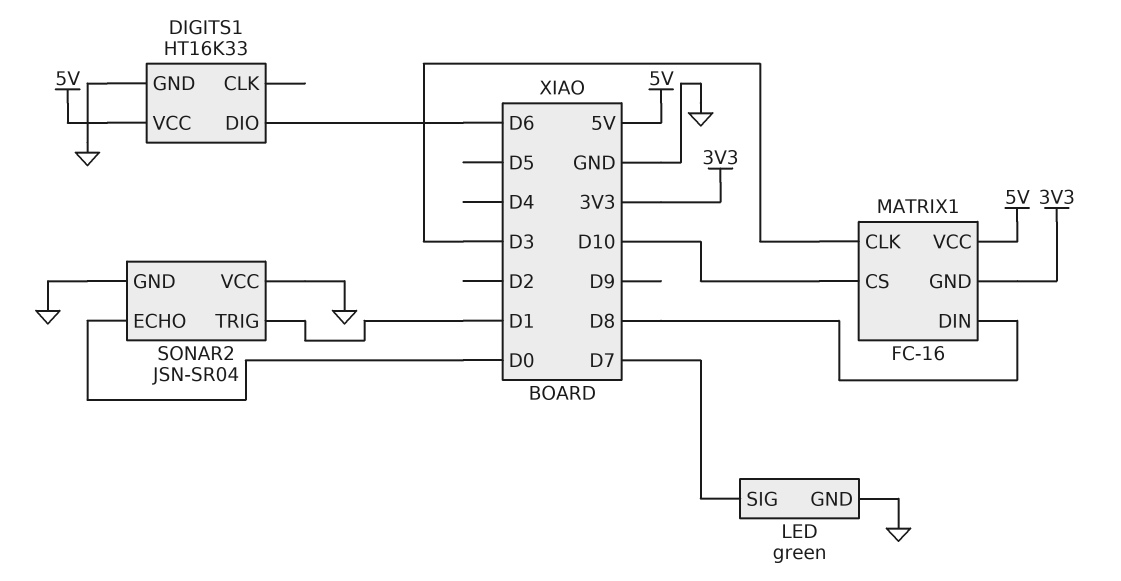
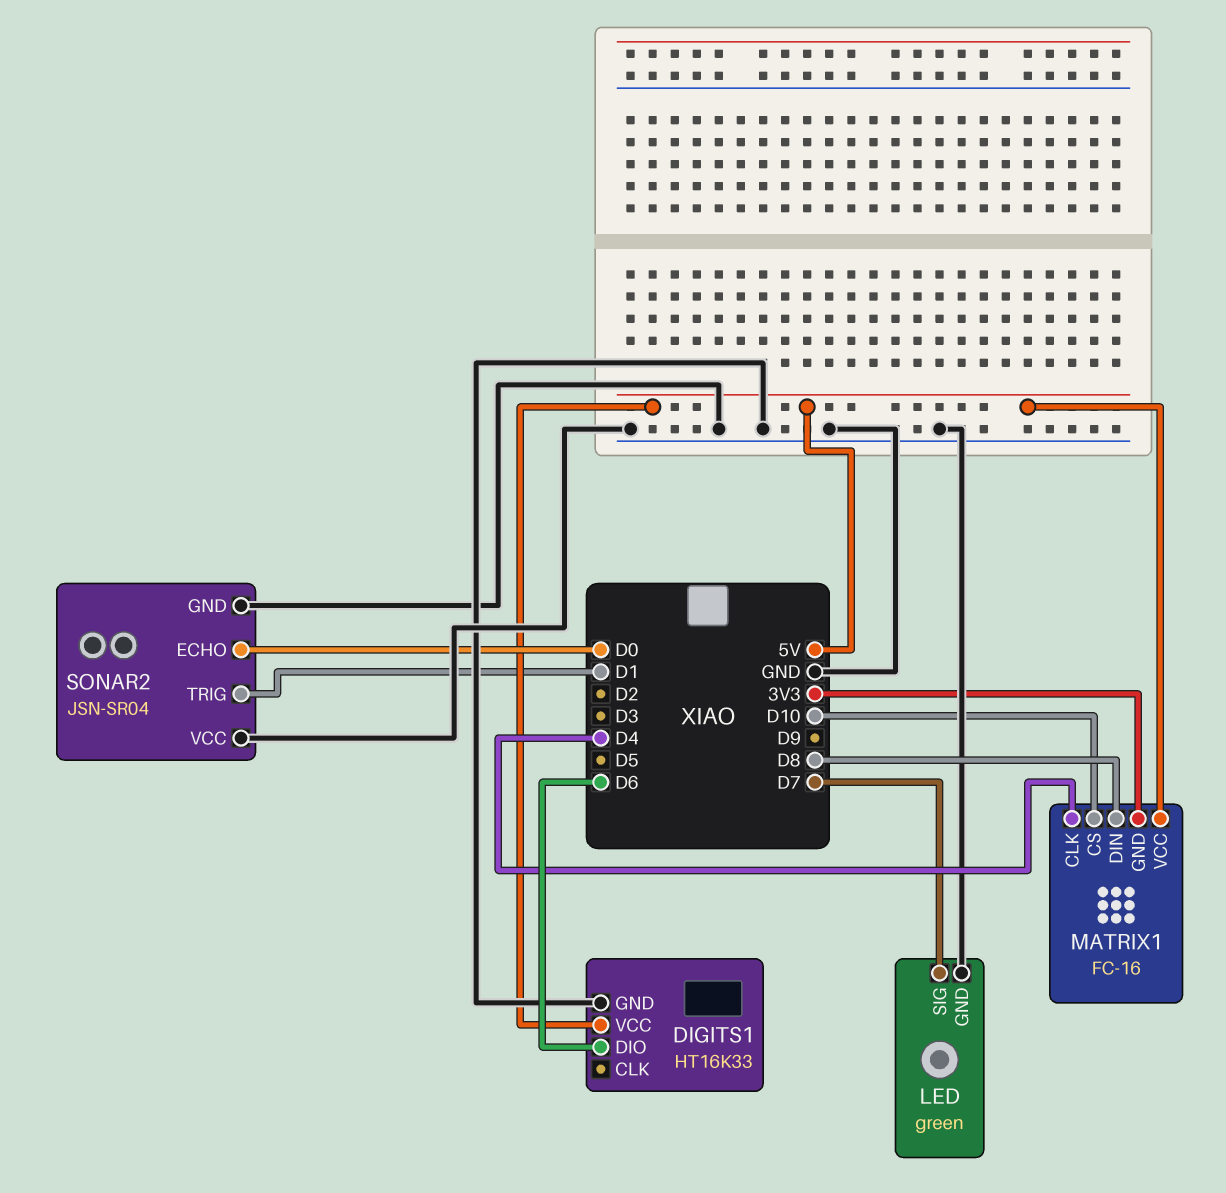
MATRIX1 pin CLK: D3 -> D4

